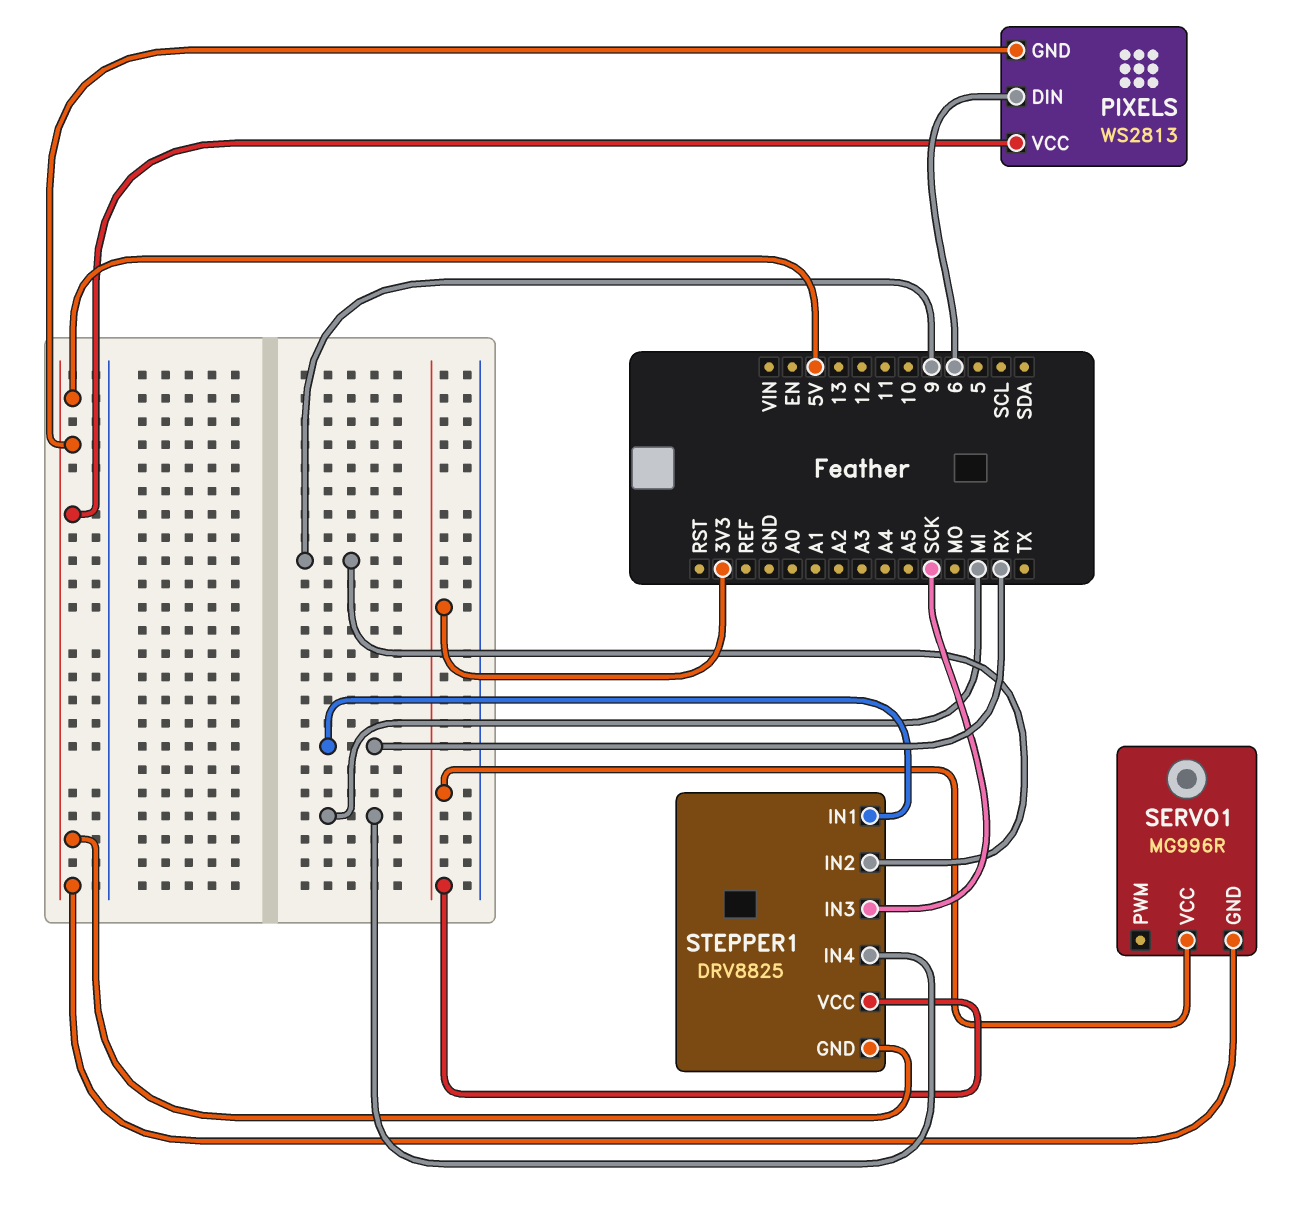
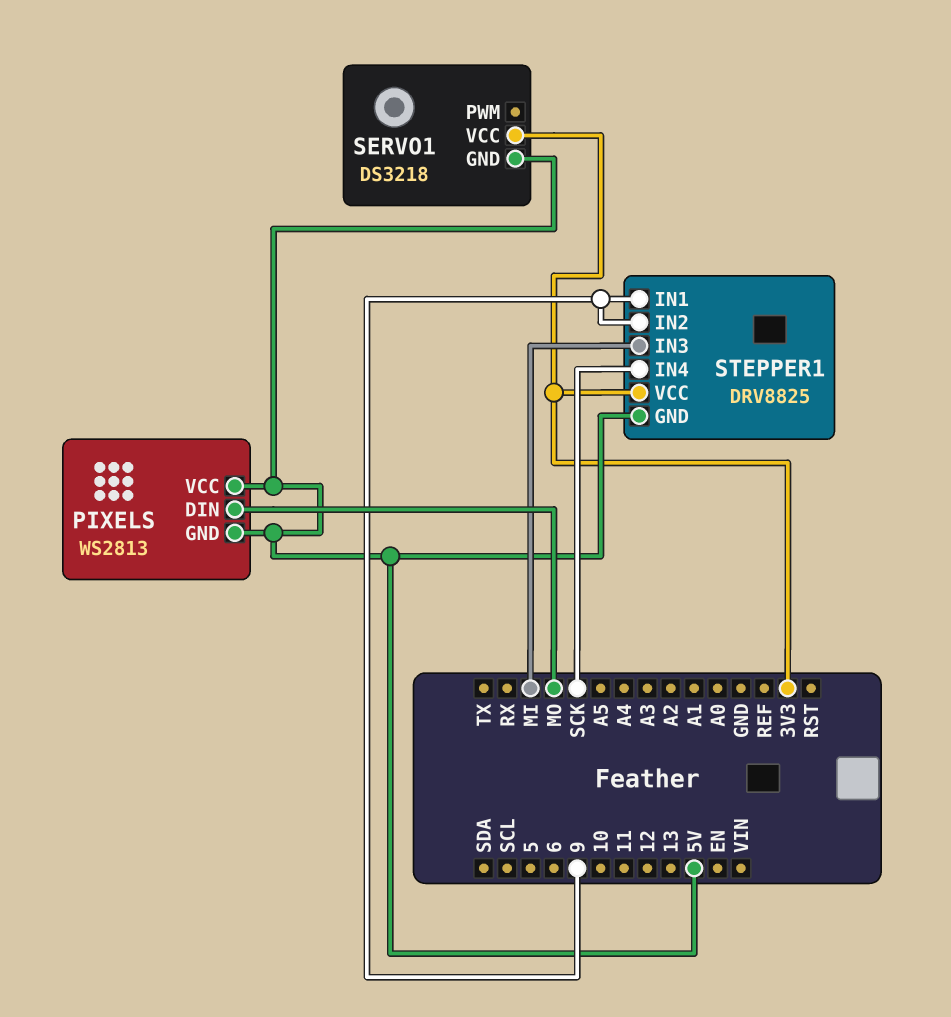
PIXELS pin DIN: 6 -> MO
SERVO1: MG996R -> DS3218
STEPPER1 pin IN1: RX -> 9
STEPPER1 pin IN3: SCK -> MI
STEPPER1 pin IN4: MI -> SCK

